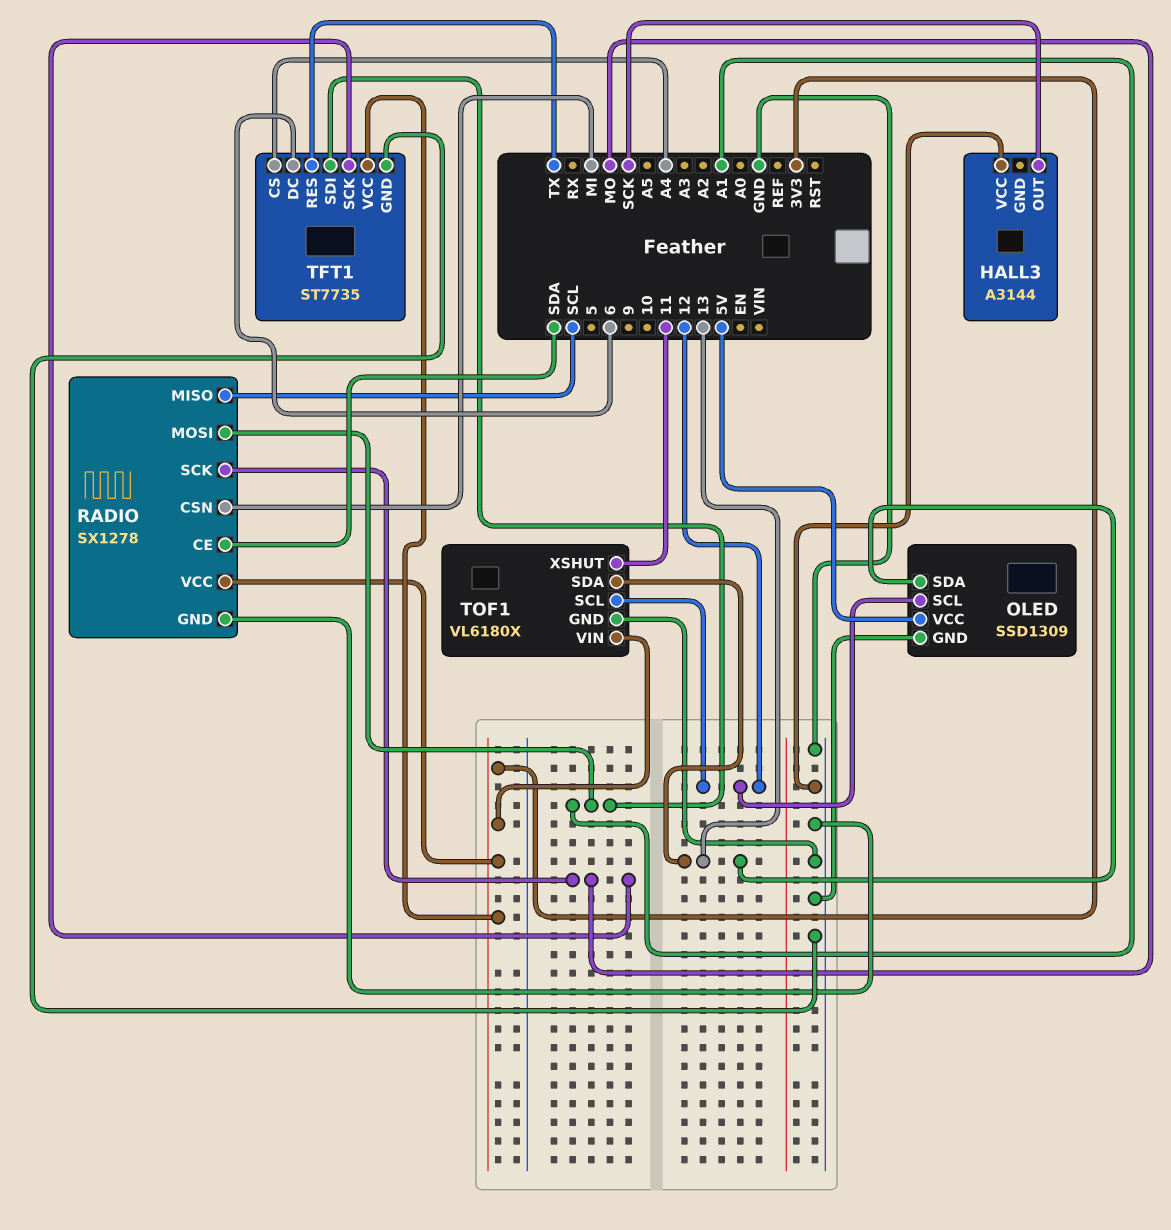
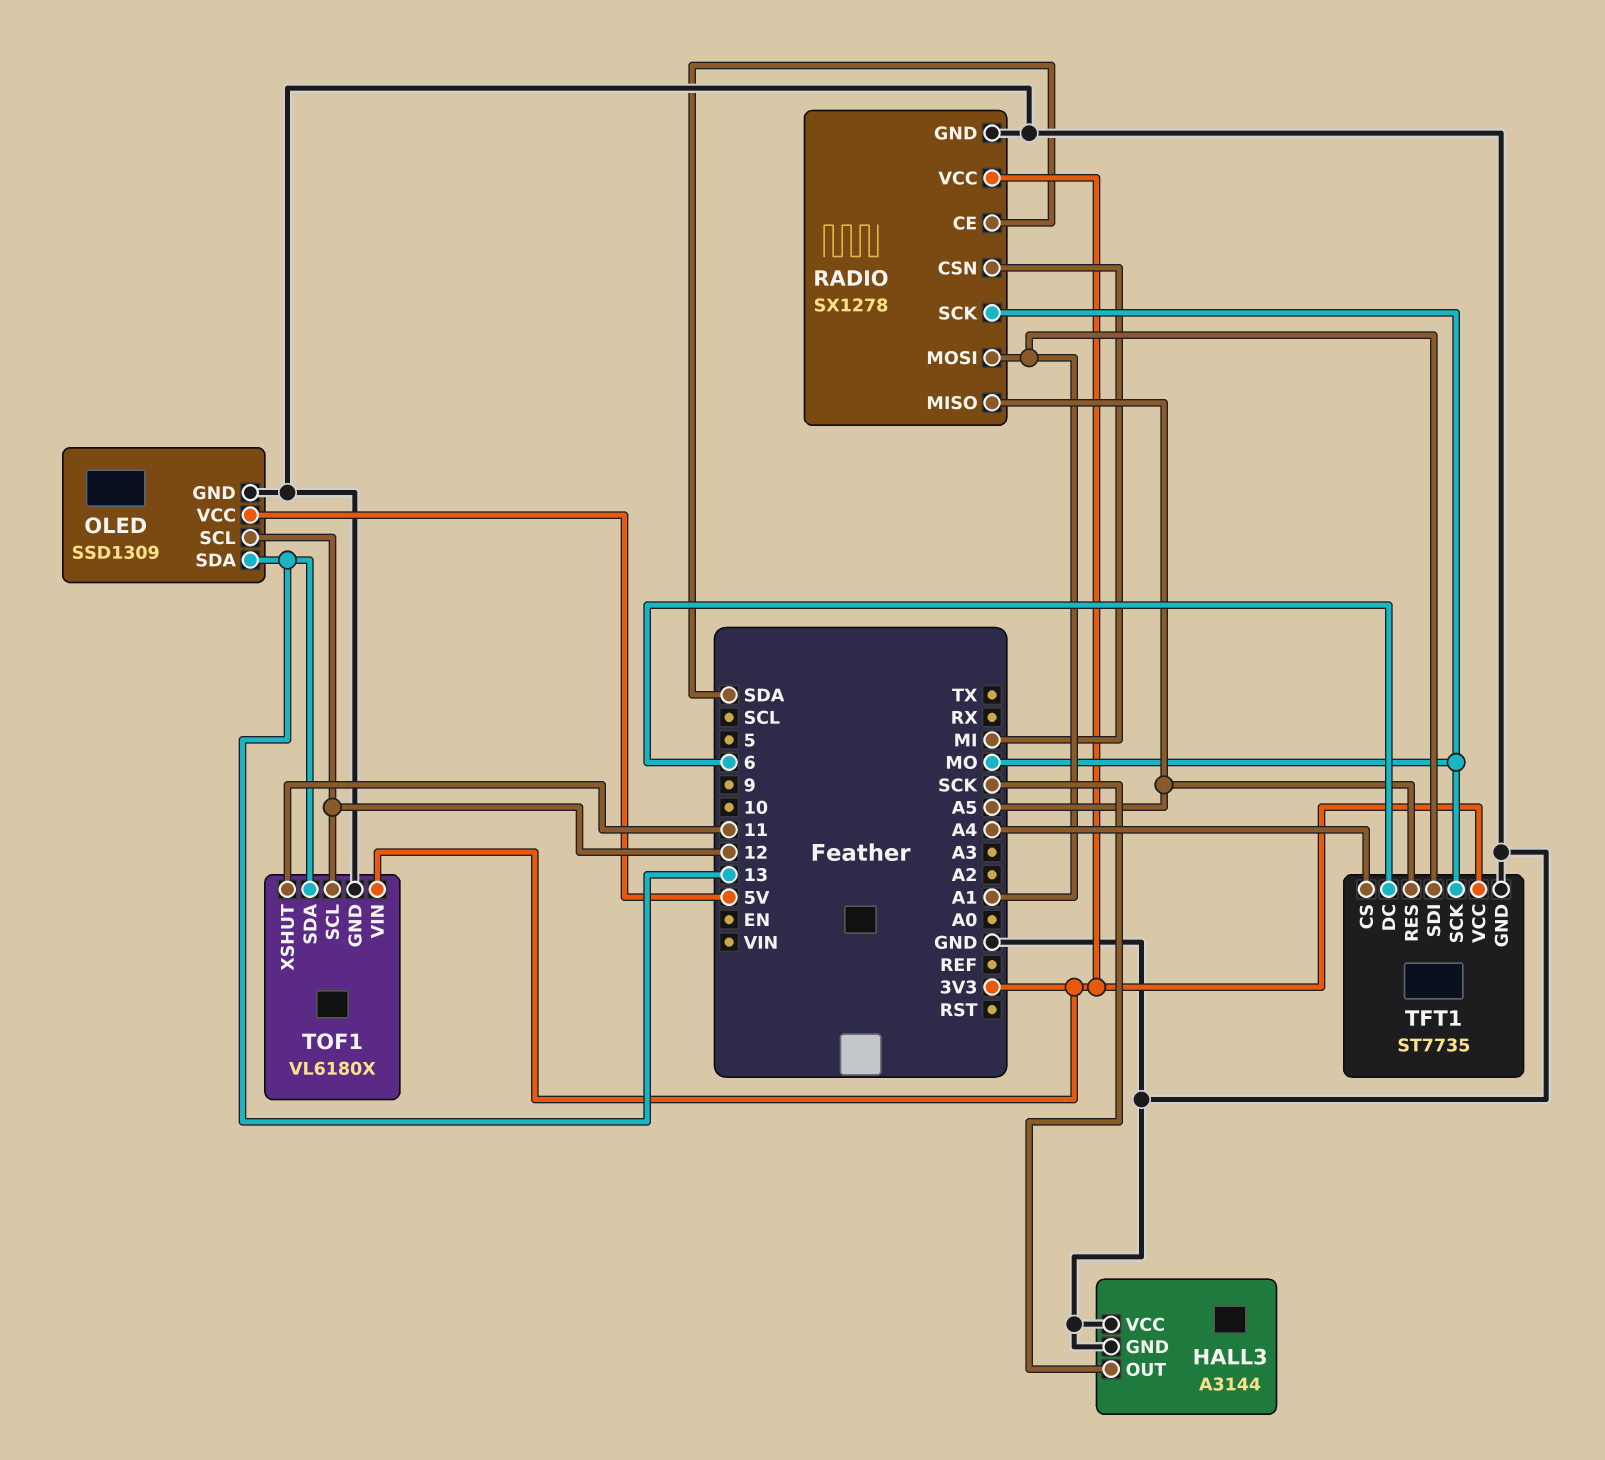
HALL3 pin GND: none -> GND
RADIO pin MISO: SCL -> A5
TFT1 pin RES: TX -> A5

